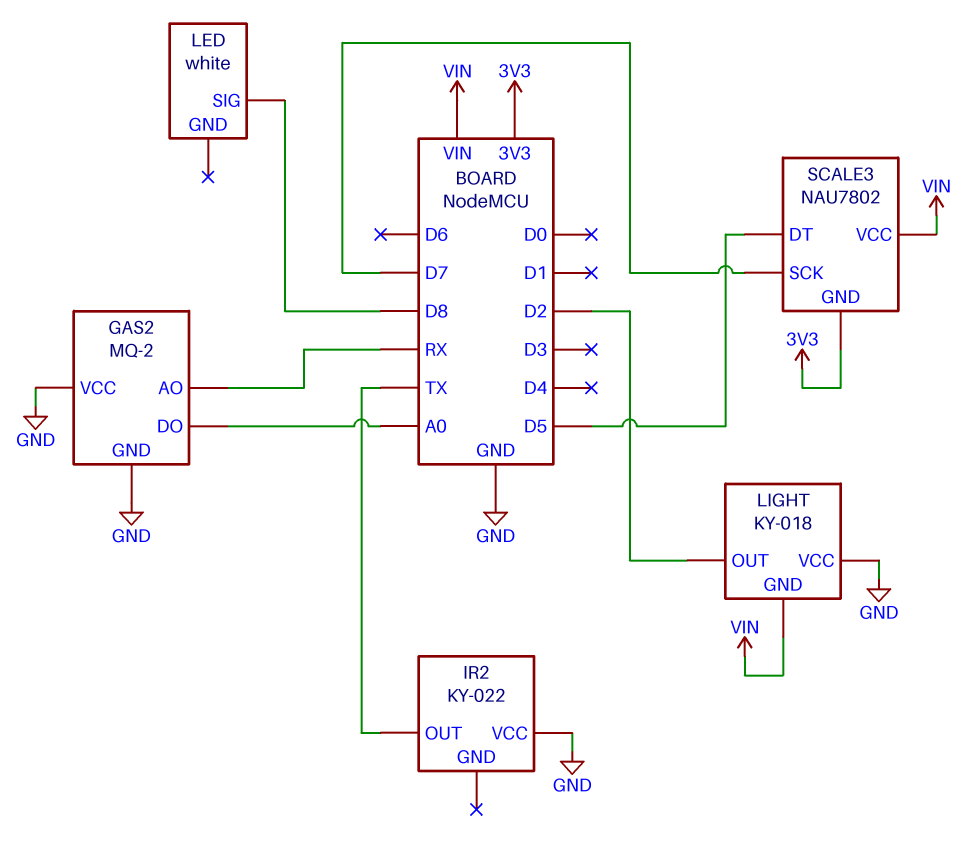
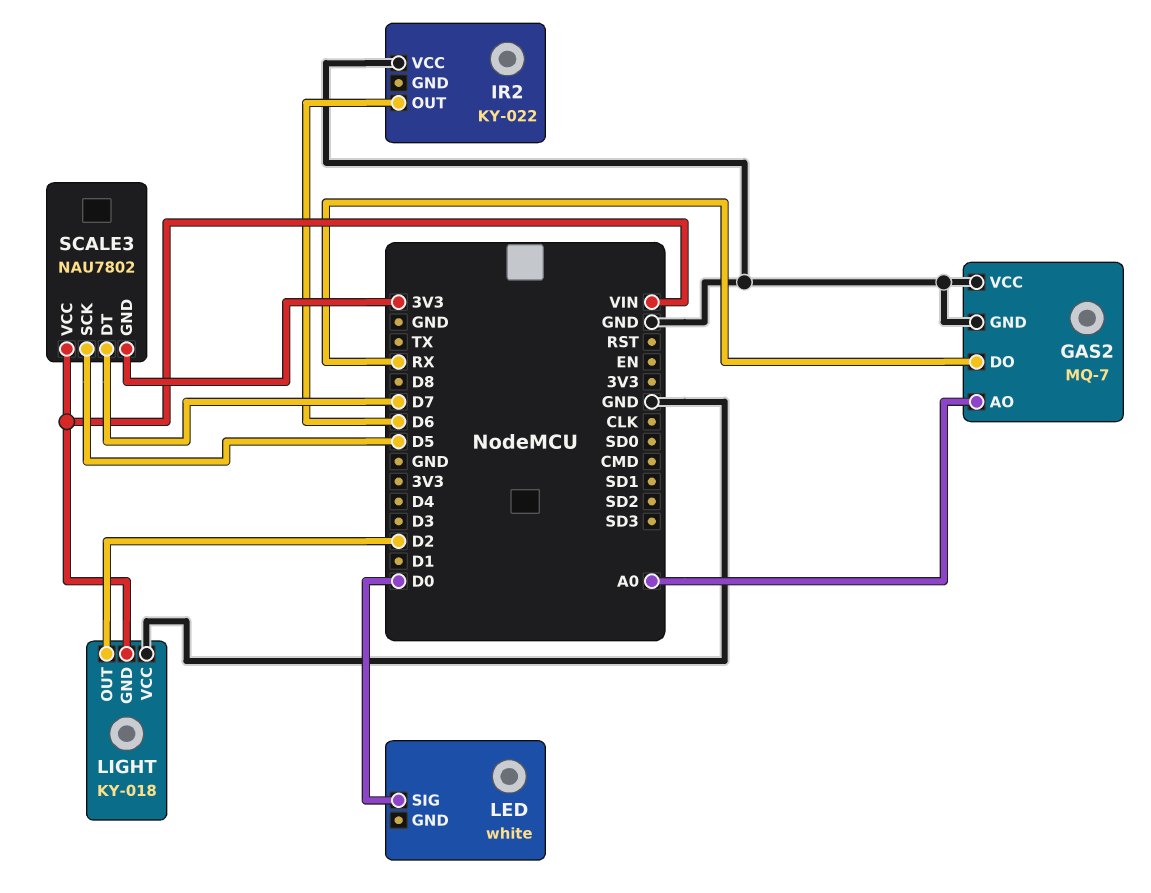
GAS2: MQ-2 -> MQ-7
GAS2 pin AO: RX -> A0
GAS2 pin DO: A0 -> RX
IR2 pin OUT: TX -> D6
LED pin SIG: D8 -> D0
SCALE3 pin DT: D5 -> D7
SCALE3 pin SCK: D7 -> D5

